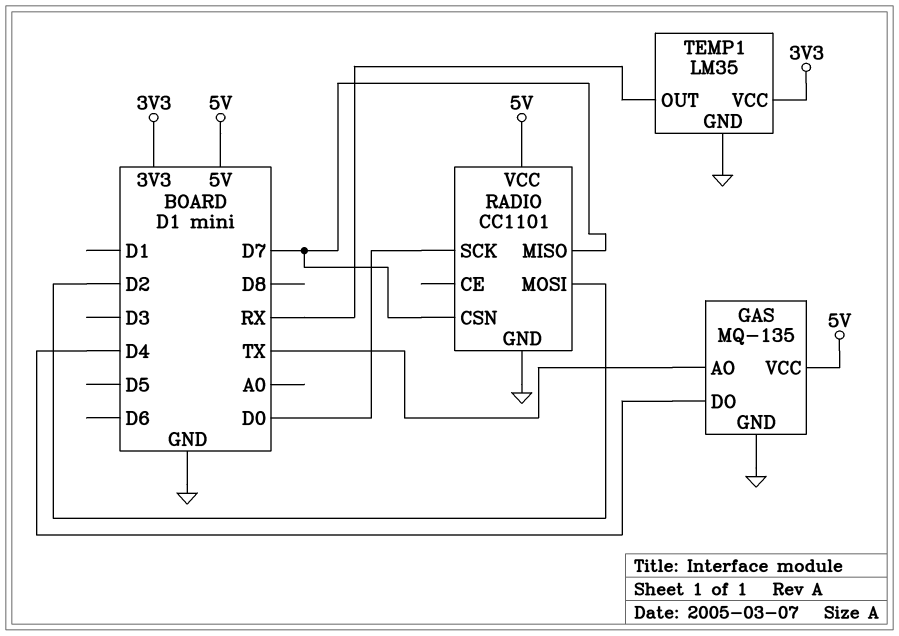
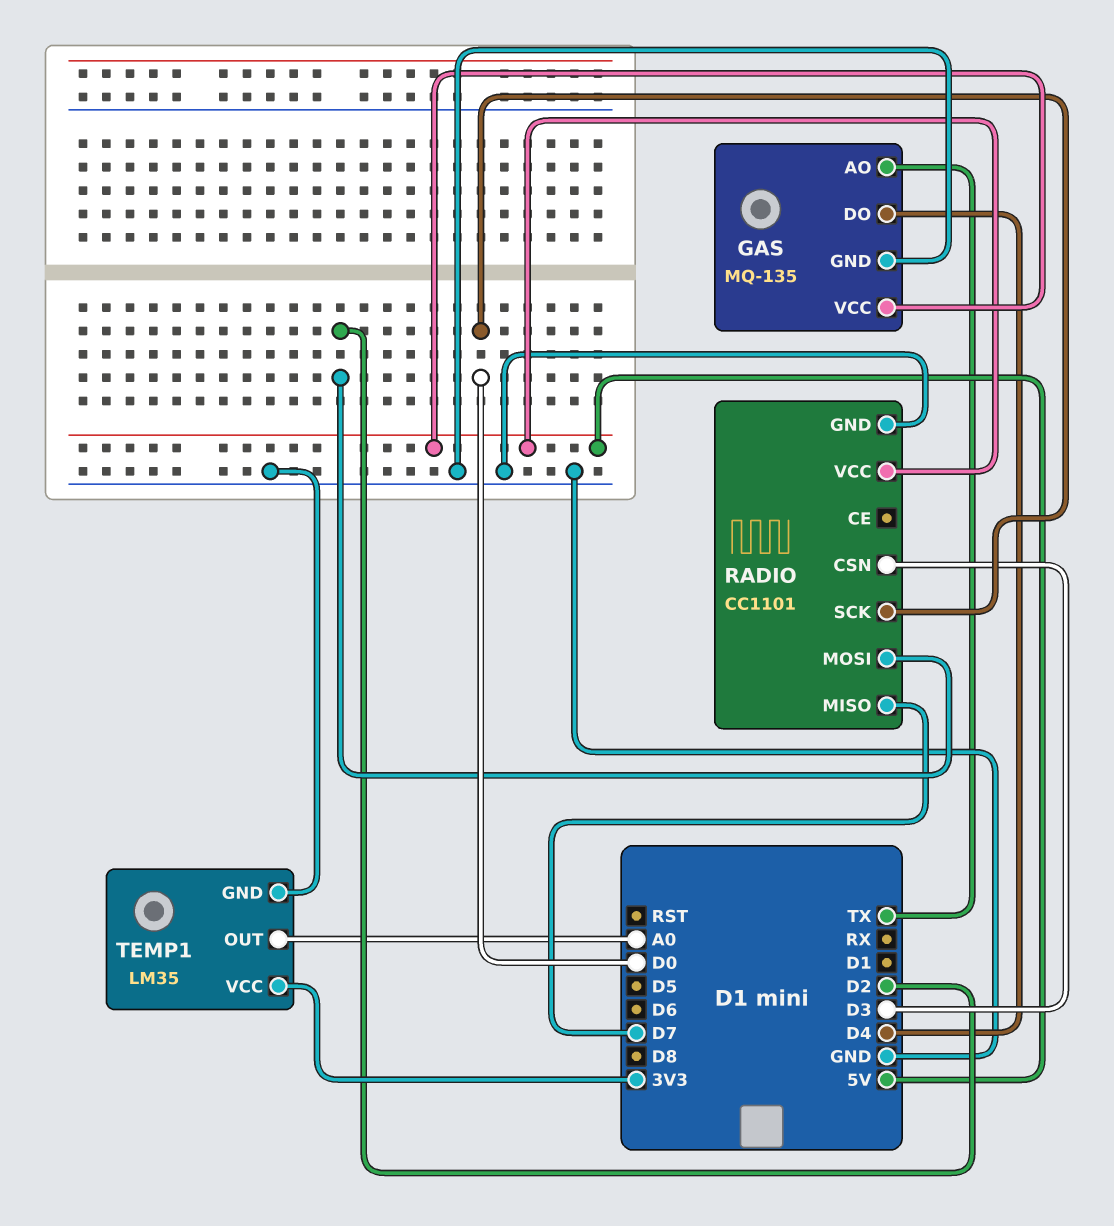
RADIO pin CSN: D7 -> D3
TEMP1 pin OUT: RX -> A0

